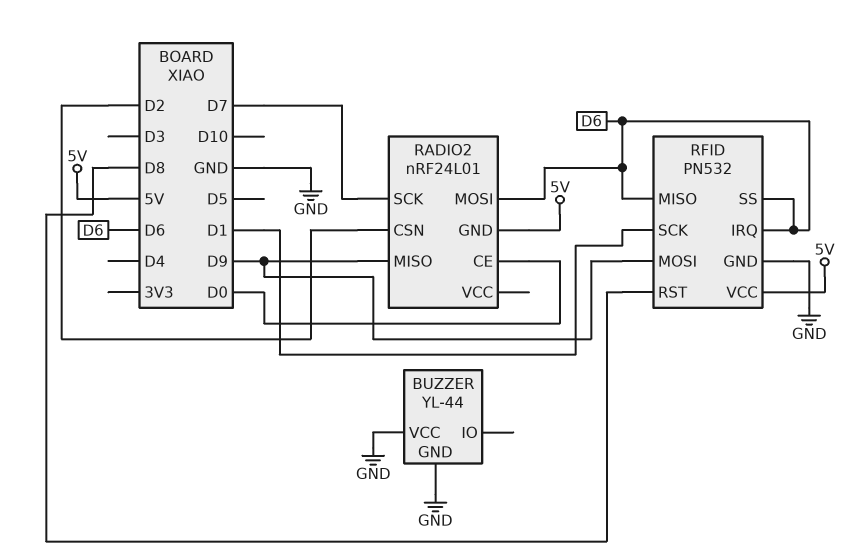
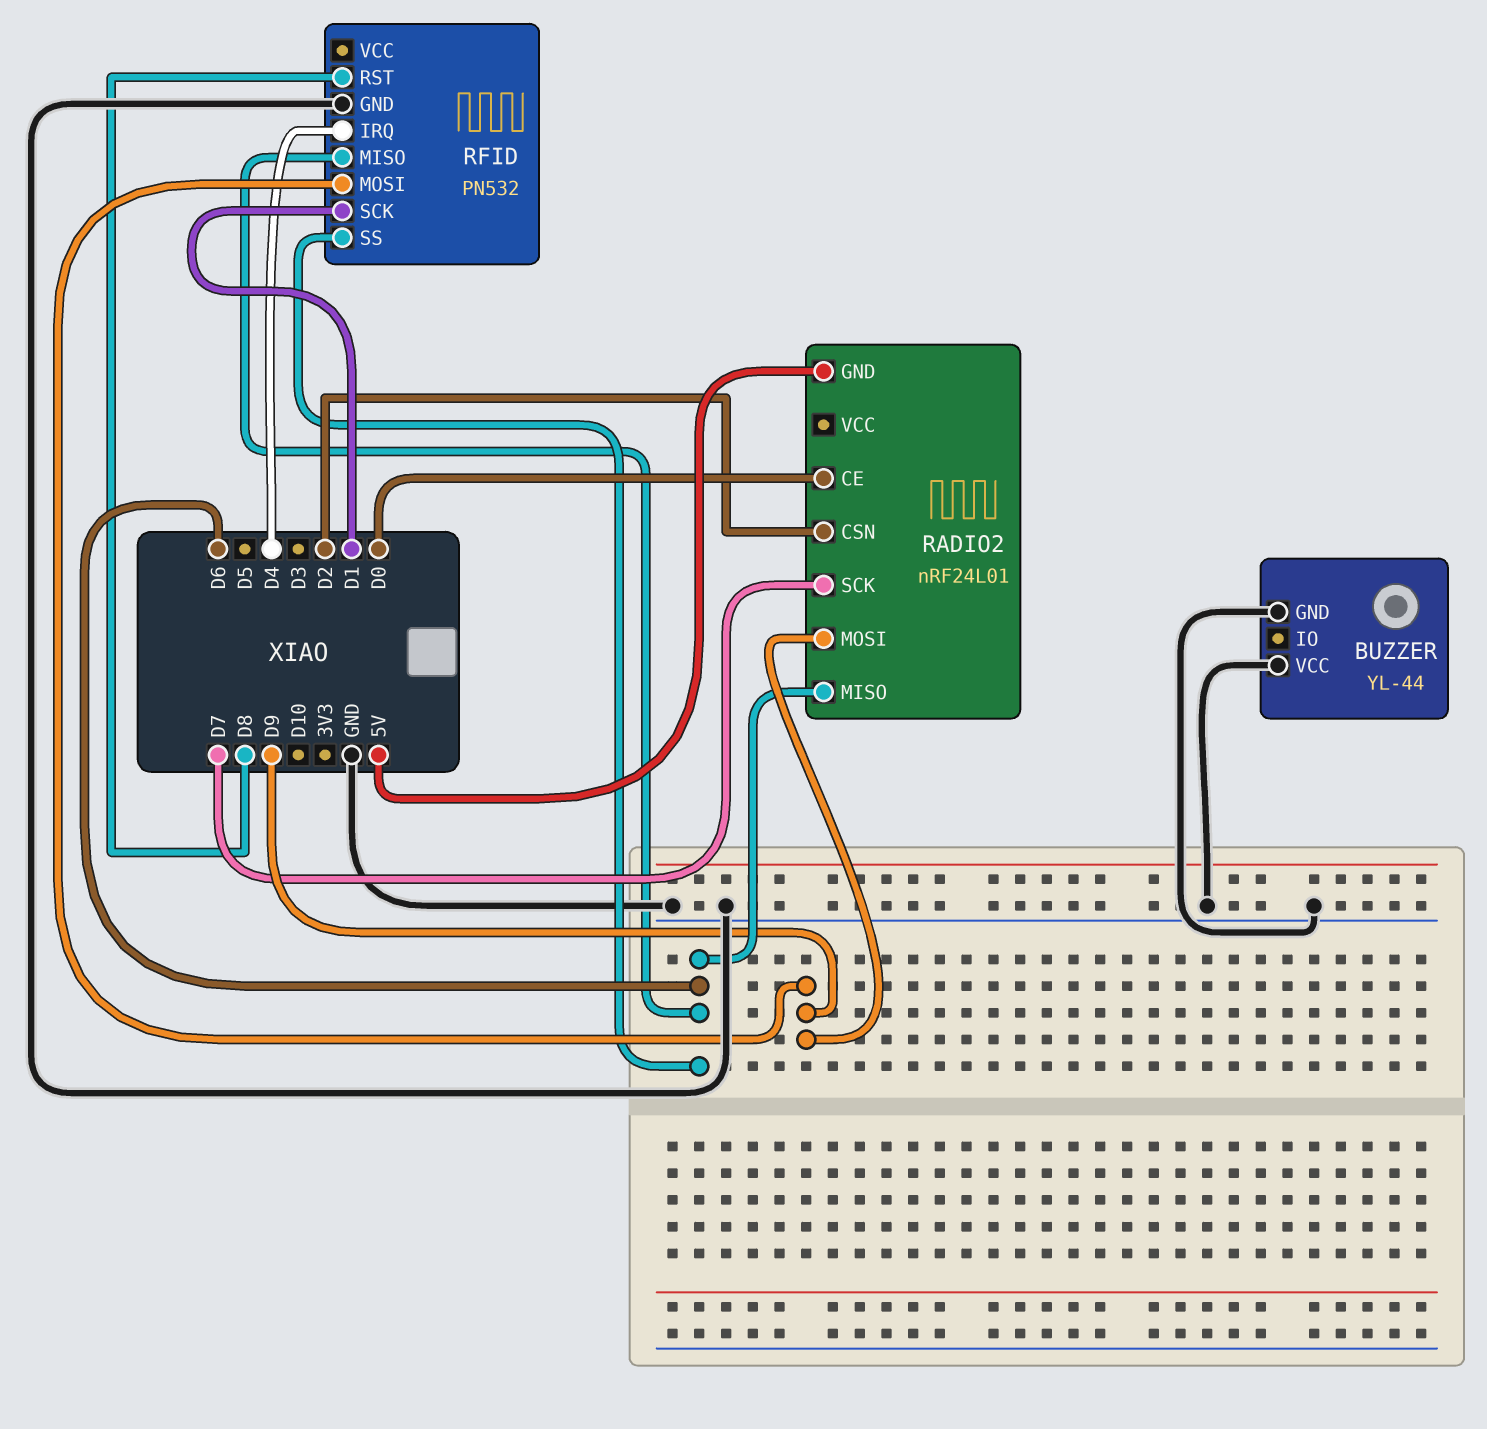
RADIO2 pin MISO: D9 -> D6
RADIO2 pin MOSI: D6 -> D9
RFID pin IRQ: D6 -> D4
RFID pin VCC: 5V -> none

